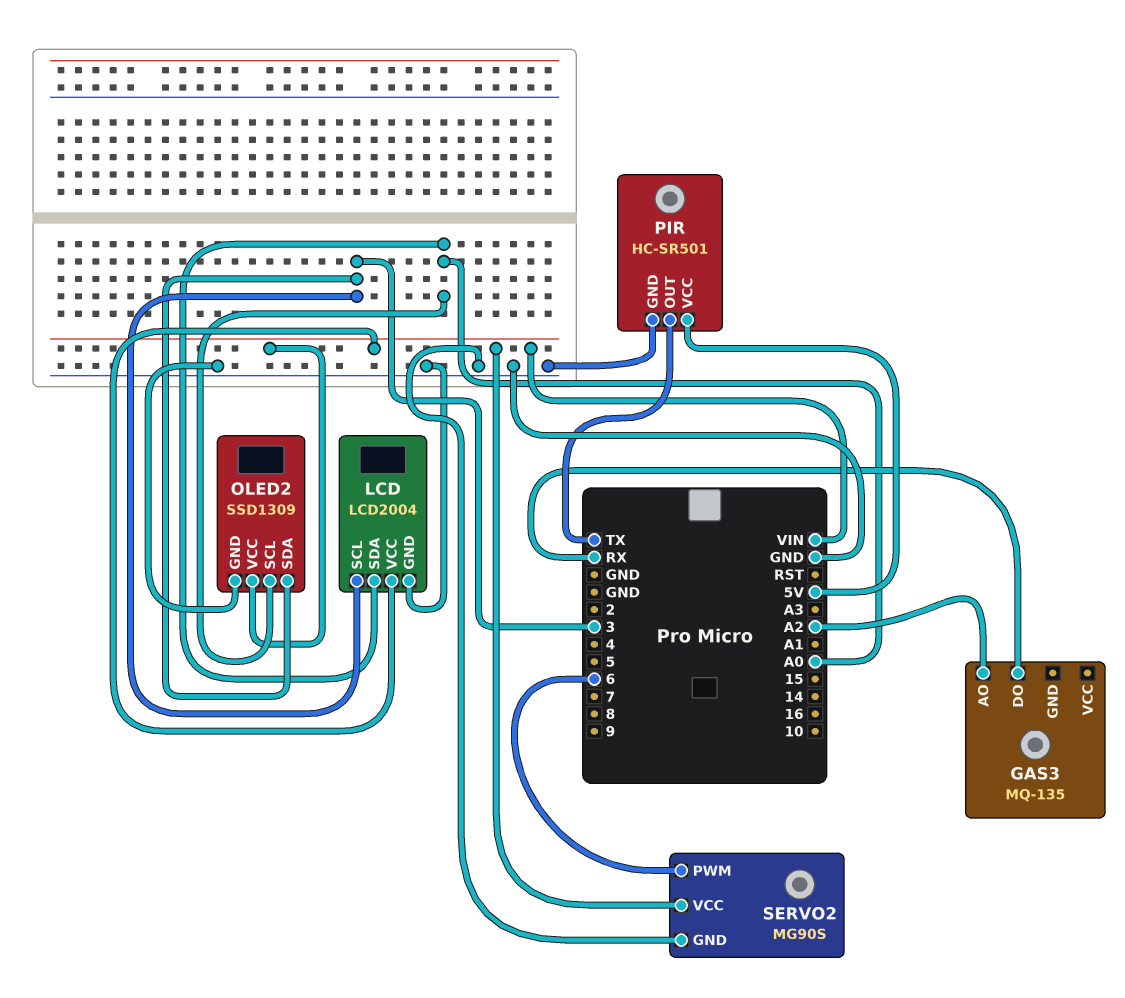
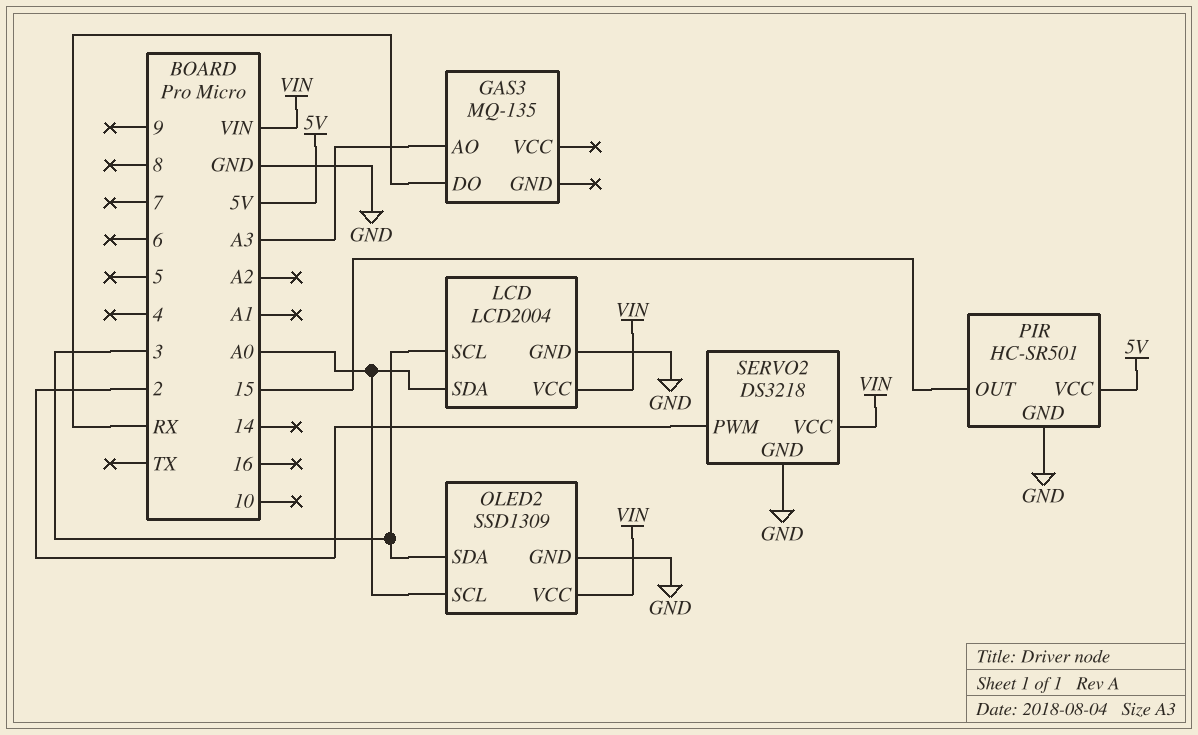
GAS3 pin AO: A2 -> A3
PIR pin OUT: TX -> 15
SERVO2: MG90S -> DS3218
SERVO2 pin PWM: 6 -> 2

